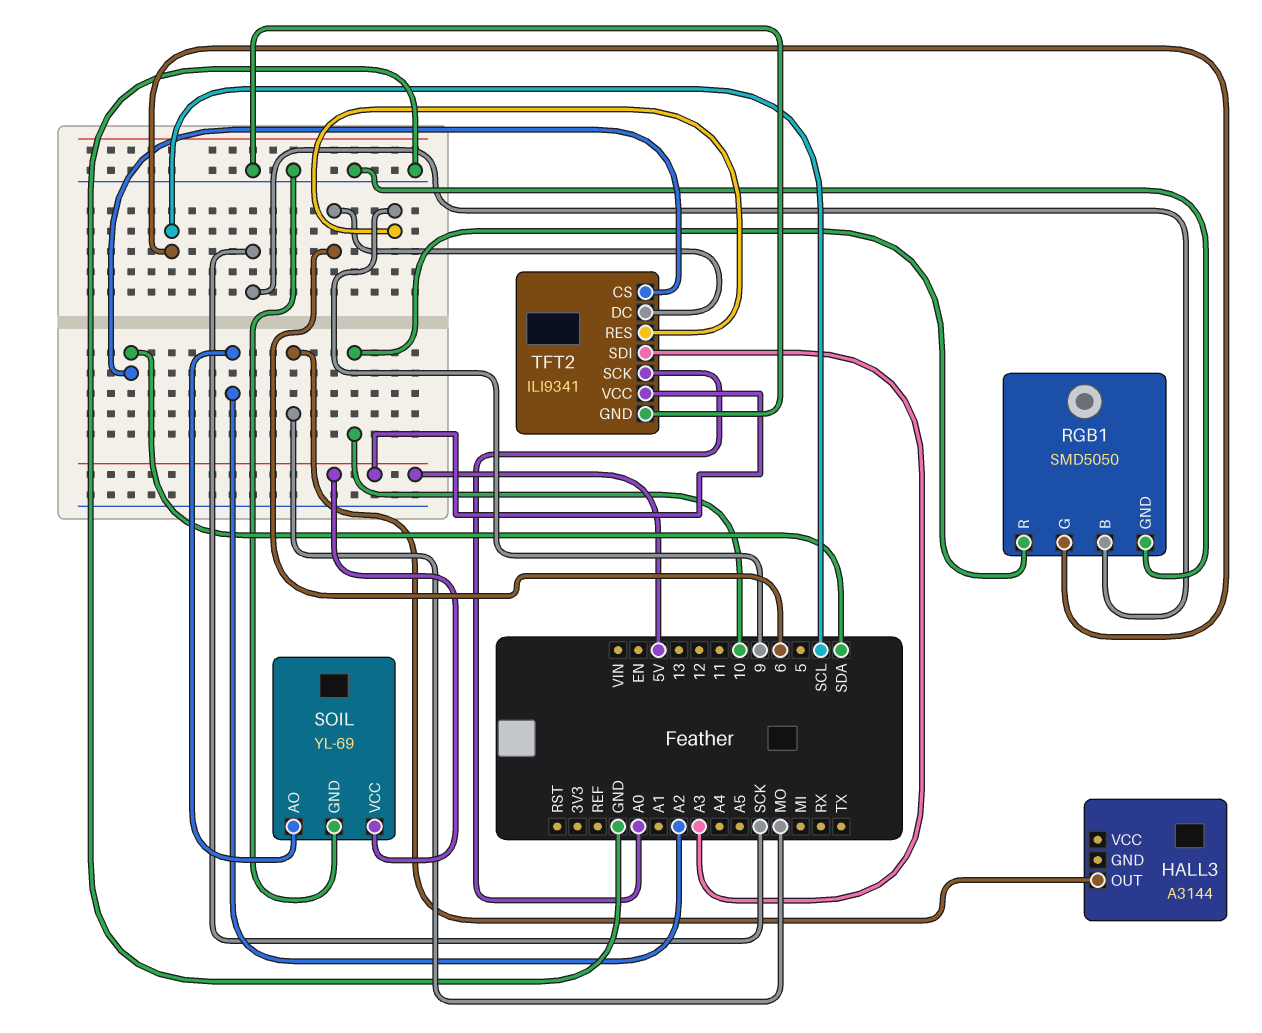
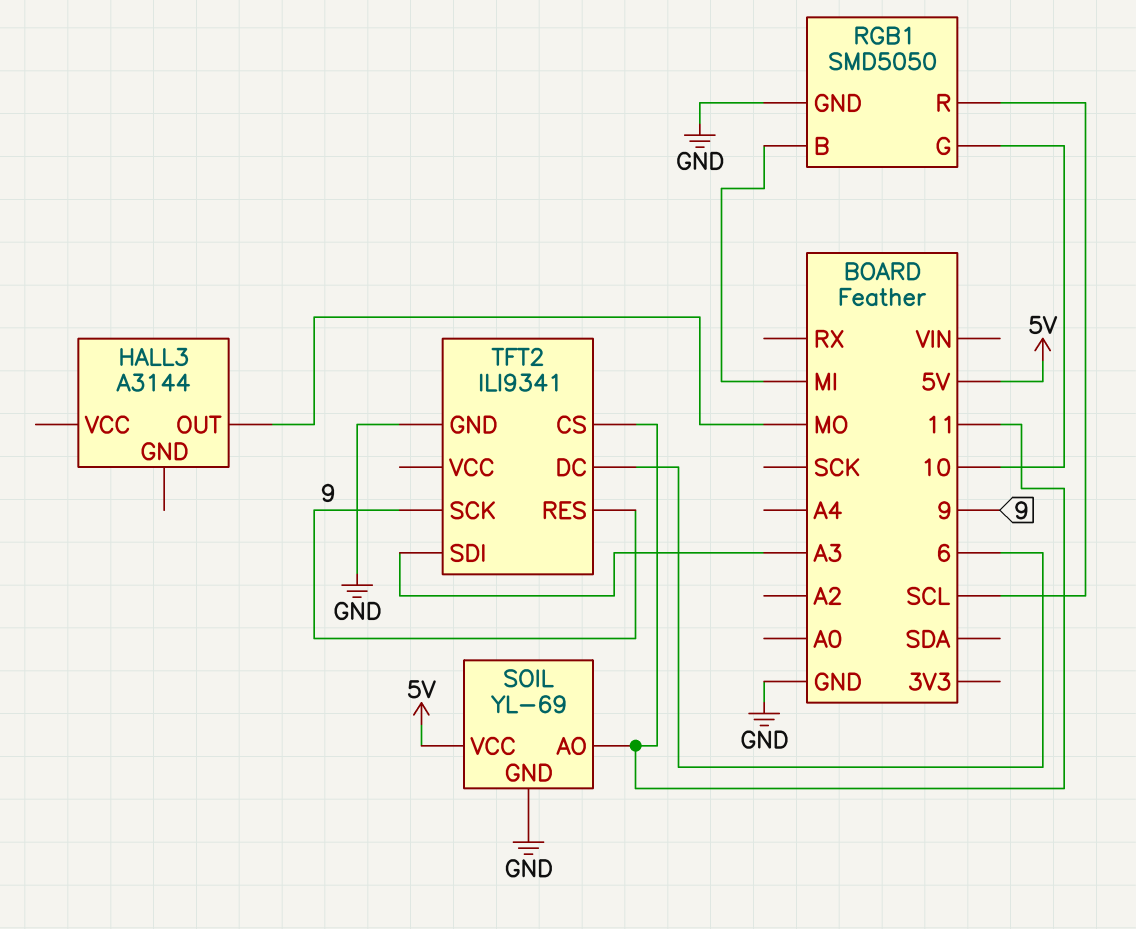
RGB1 pin B: SCK -> MI
RGB1 pin G: SCL -> 10
RGB1 pin R: 10 -> SCL
SOIL pin AO: A2 -> 11
TFT2 pin CS: SDA -> 11
TFT2 pin SCK: A0 -> 9
TFT2 pin VCC: 5V -> none

